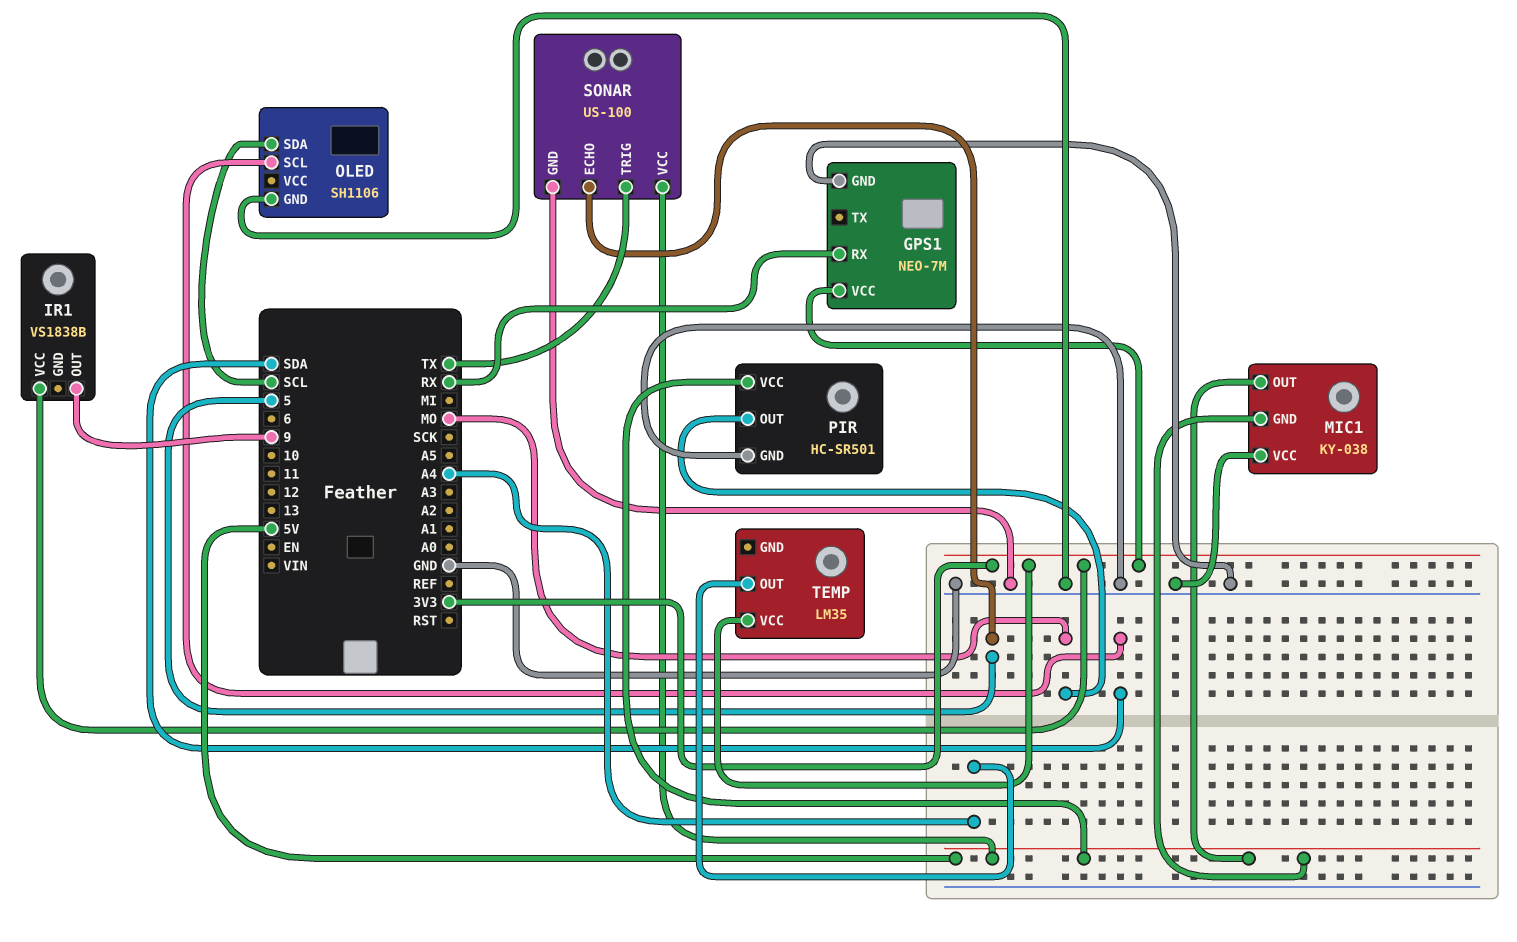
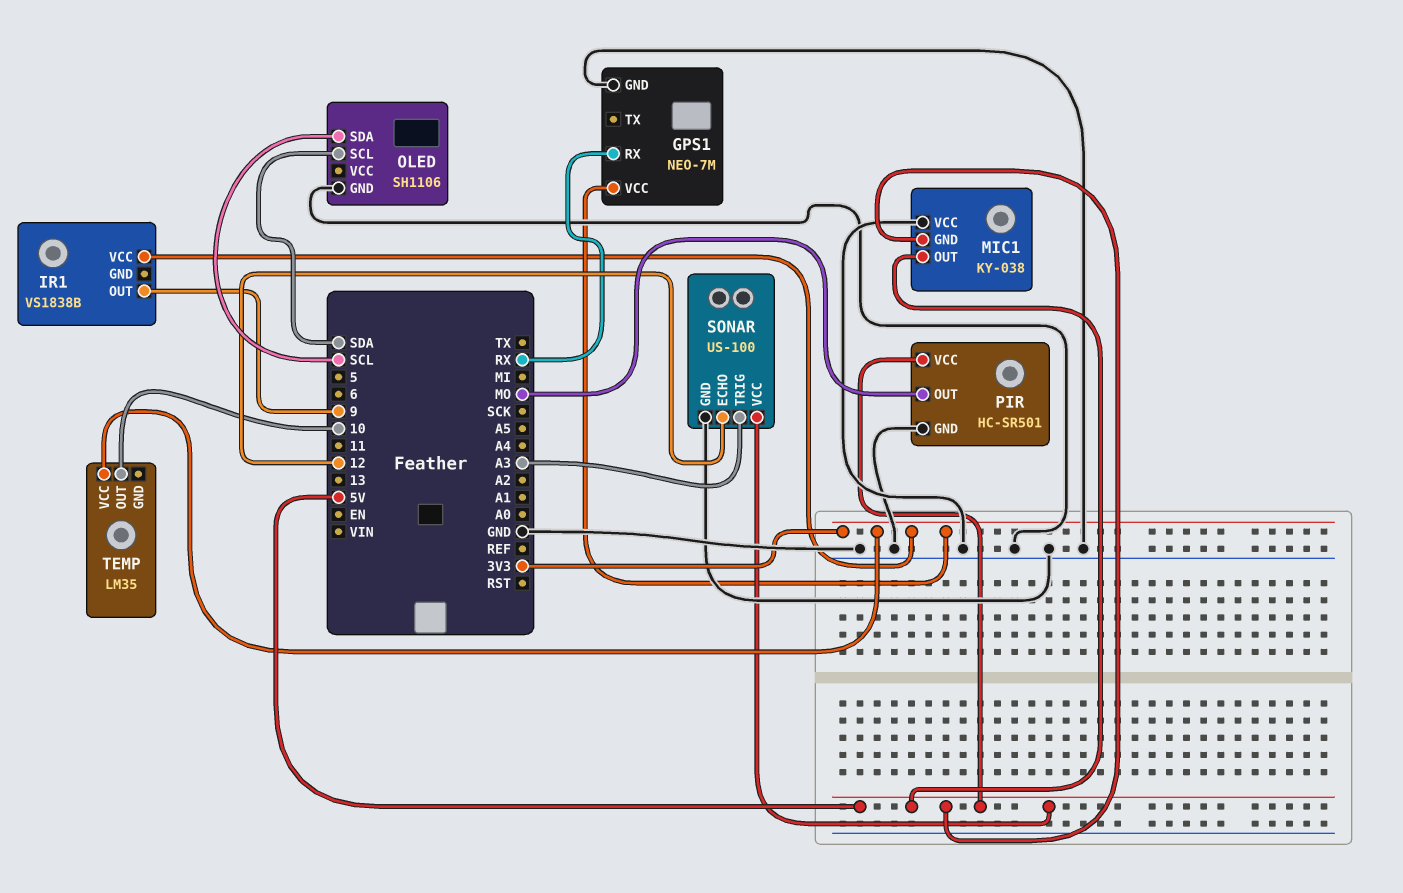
SONAR pin ECHO: 5 -> 12
SONAR pin TRIG: TX -> A3
TEMP pin OUT: A4 -> 10

